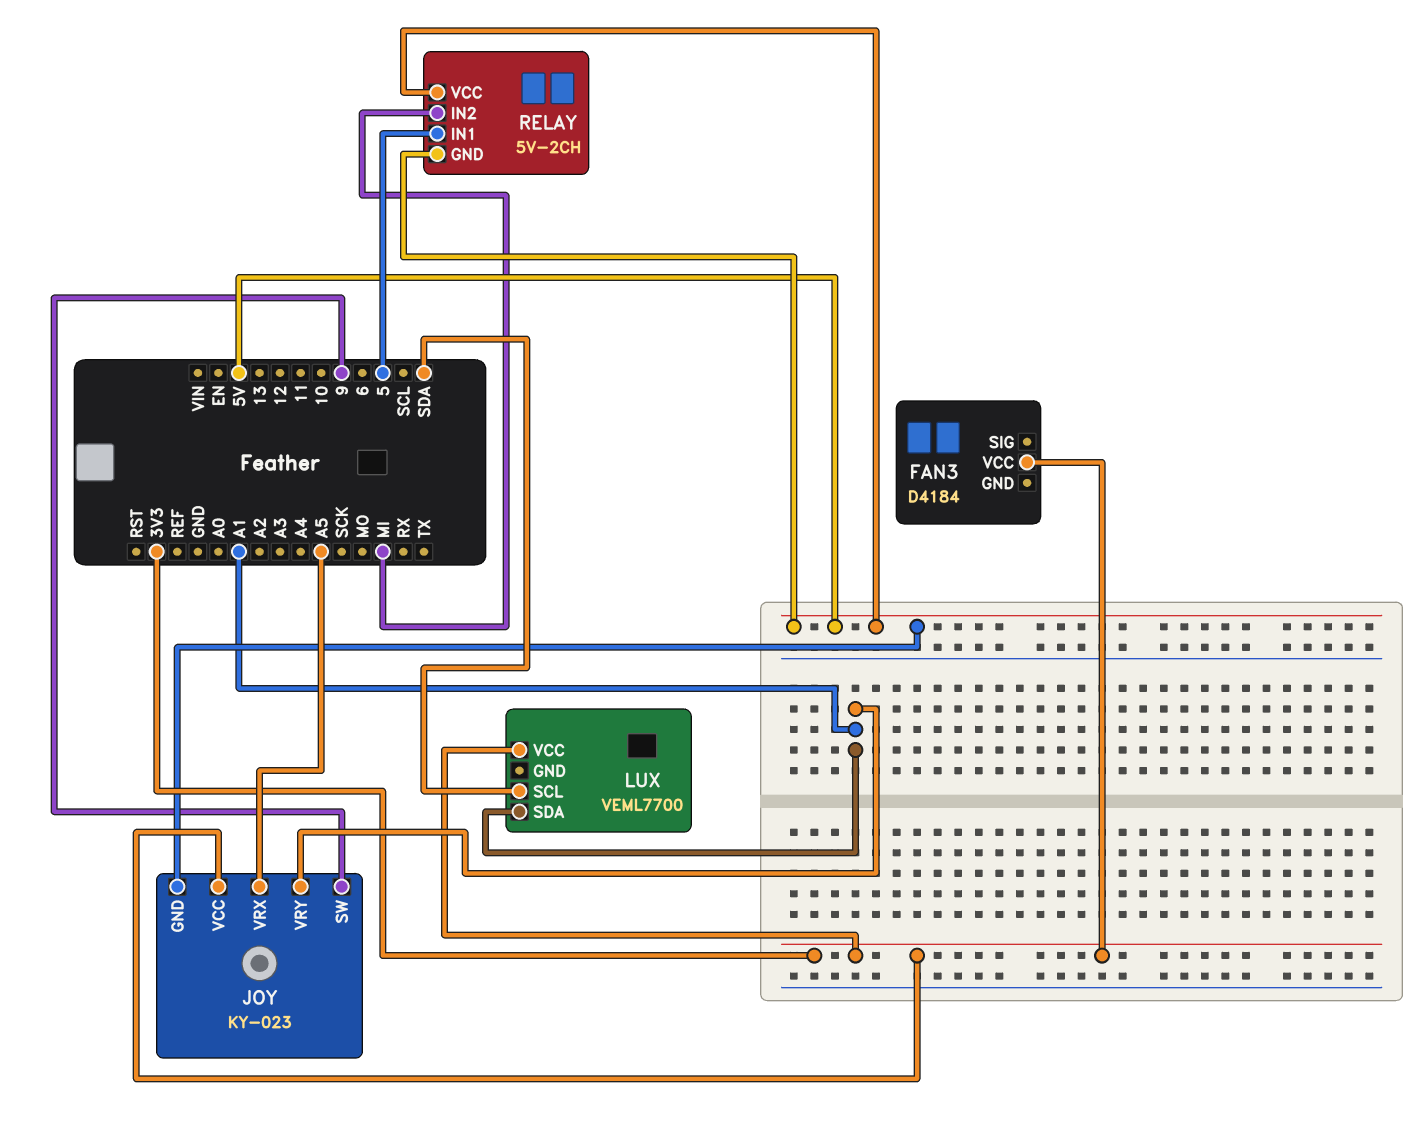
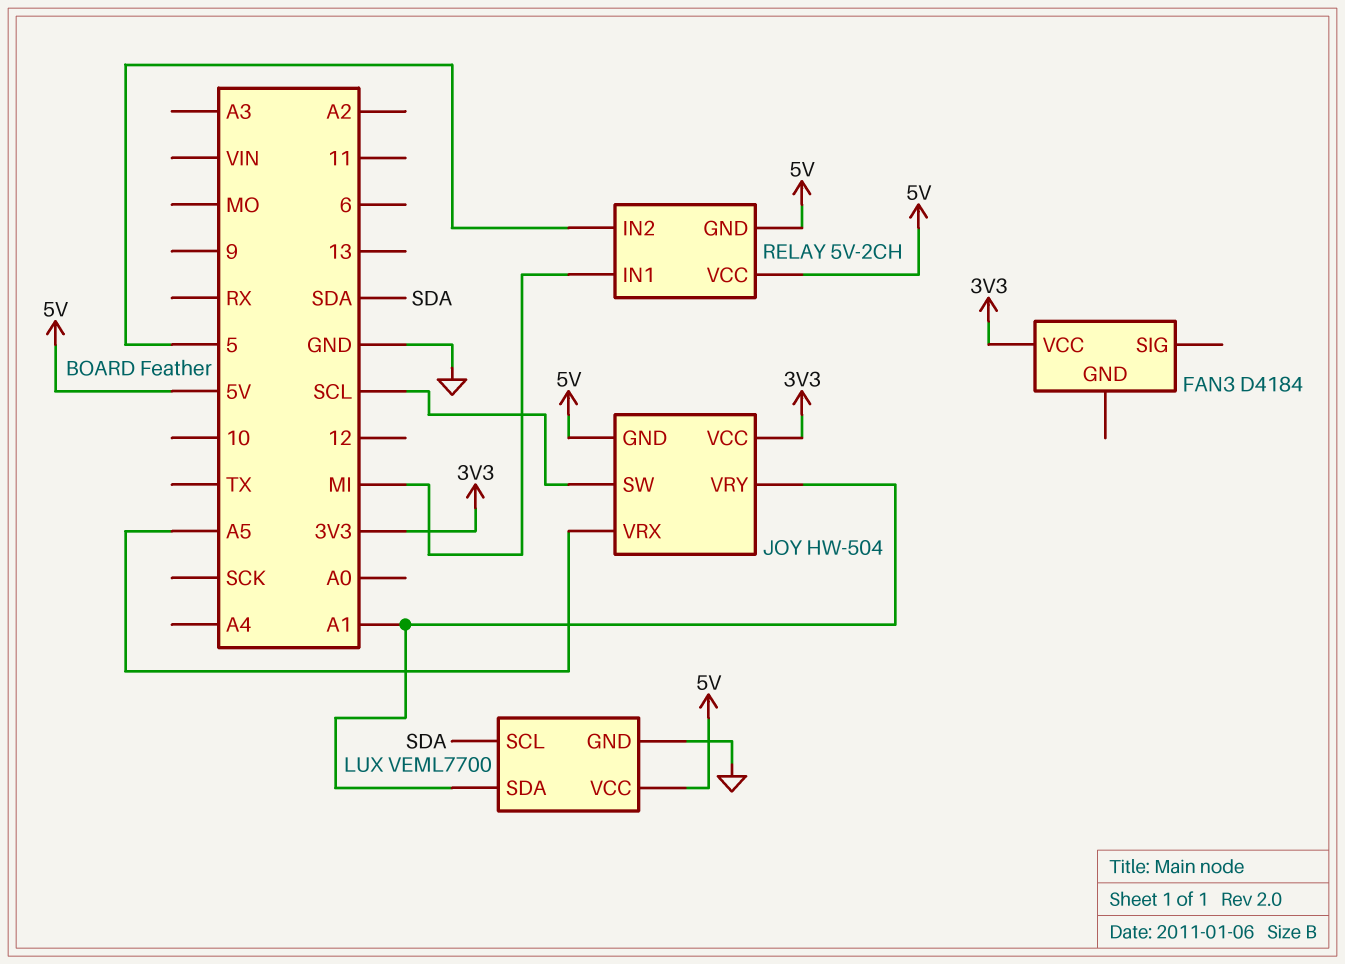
JOY: KY-023 -> HW-504
JOY pin SW: 9 -> SCL
LUX pin GND: none -> GND
LUX pin VCC: 3V3 -> 5V
RELAY pin IN1: 5 -> MI
RELAY pin IN2: MI -> 5

